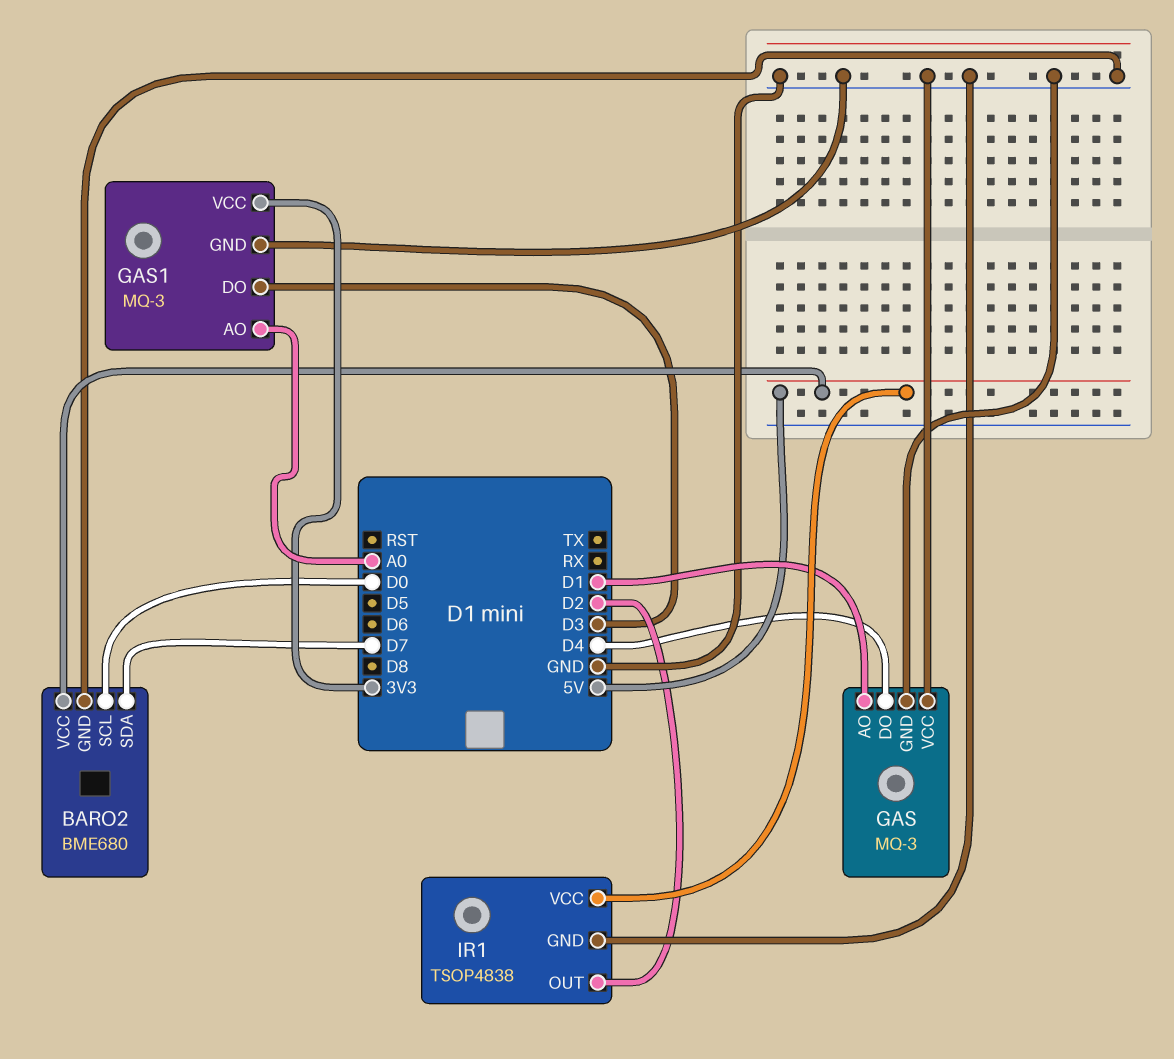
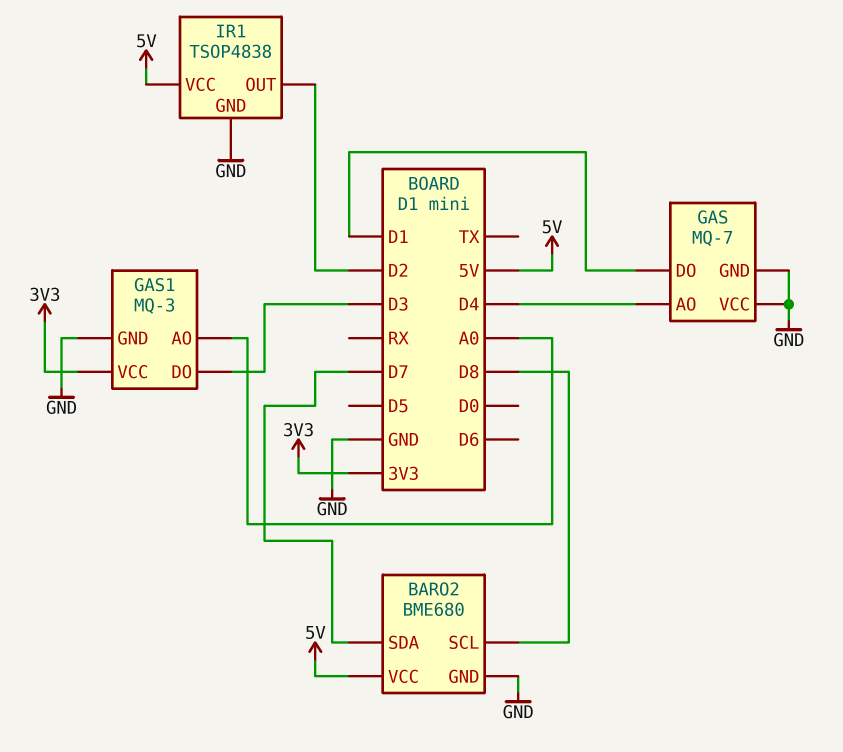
BARO2 pin SCL: D0 -> D8
GAS: MQ-3 -> MQ-7
GAS pin AO: D1 -> D4
GAS pin DO: D4 -> D1

